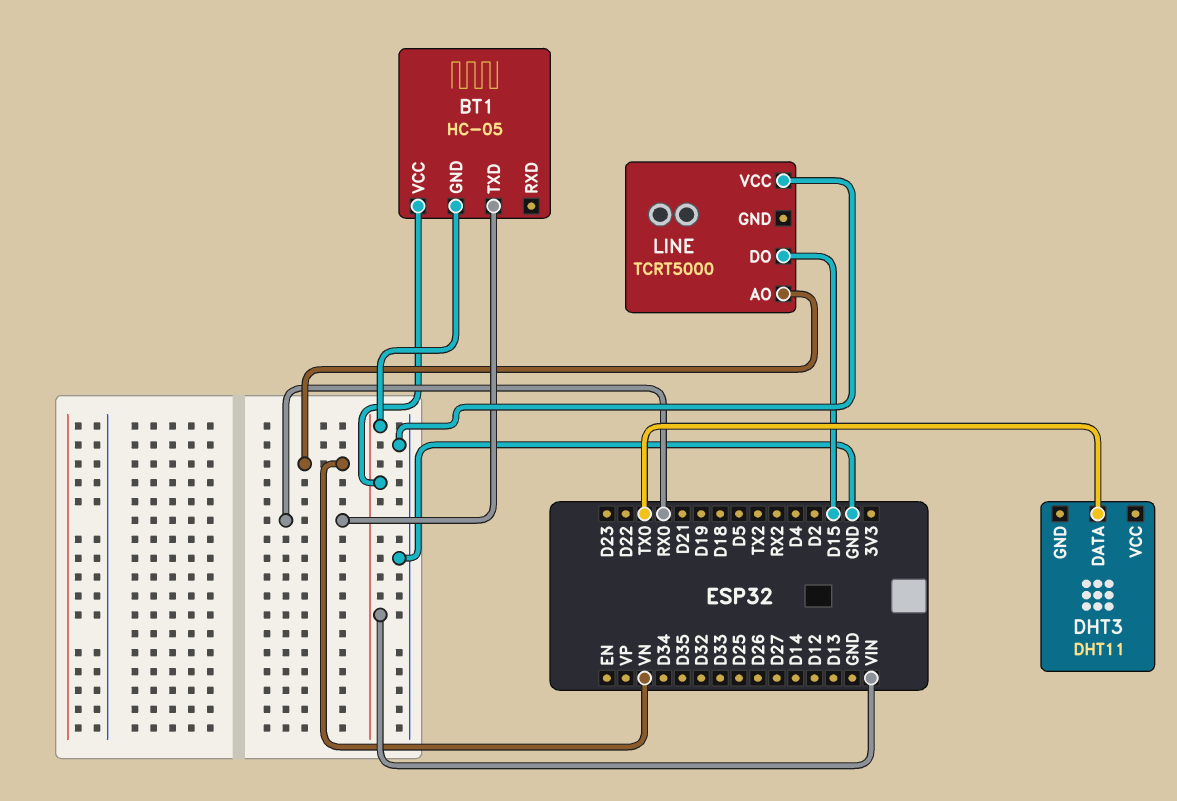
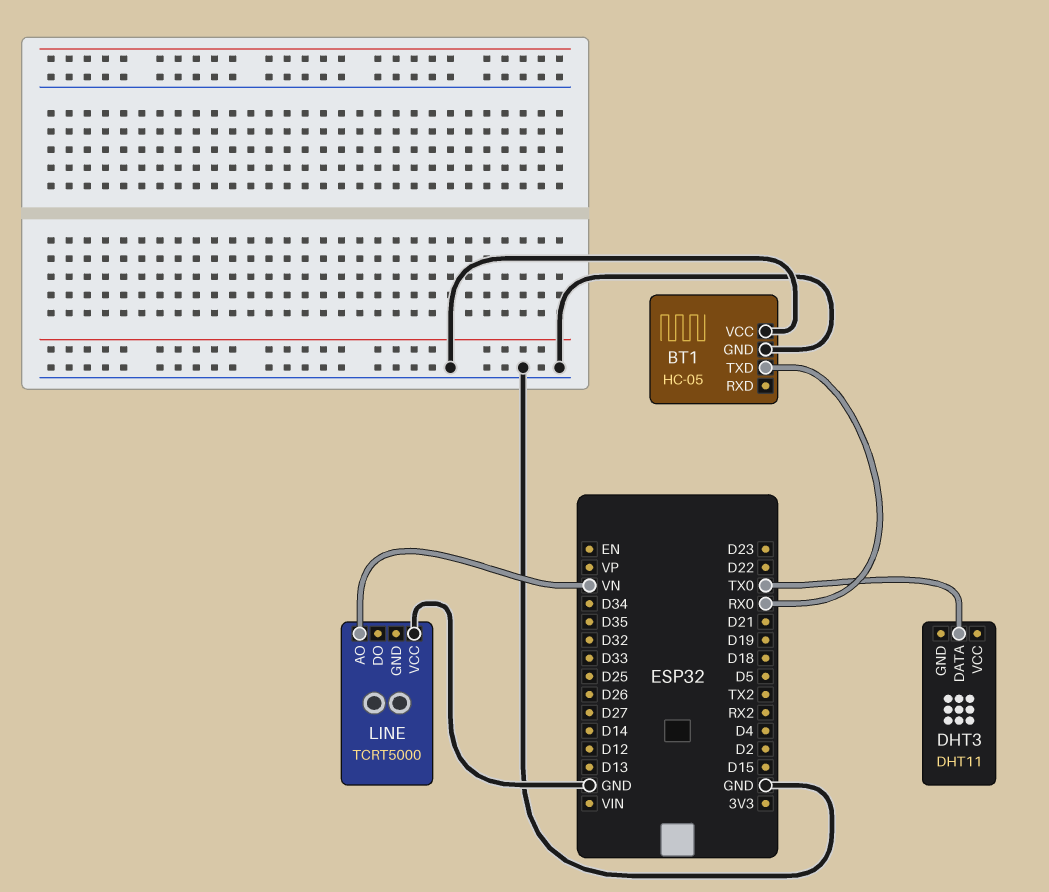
BT1 pin GND: VIN -> GND
BT1 pin VCC: VIN -> GND
LINE pin DO: D15 -> none

